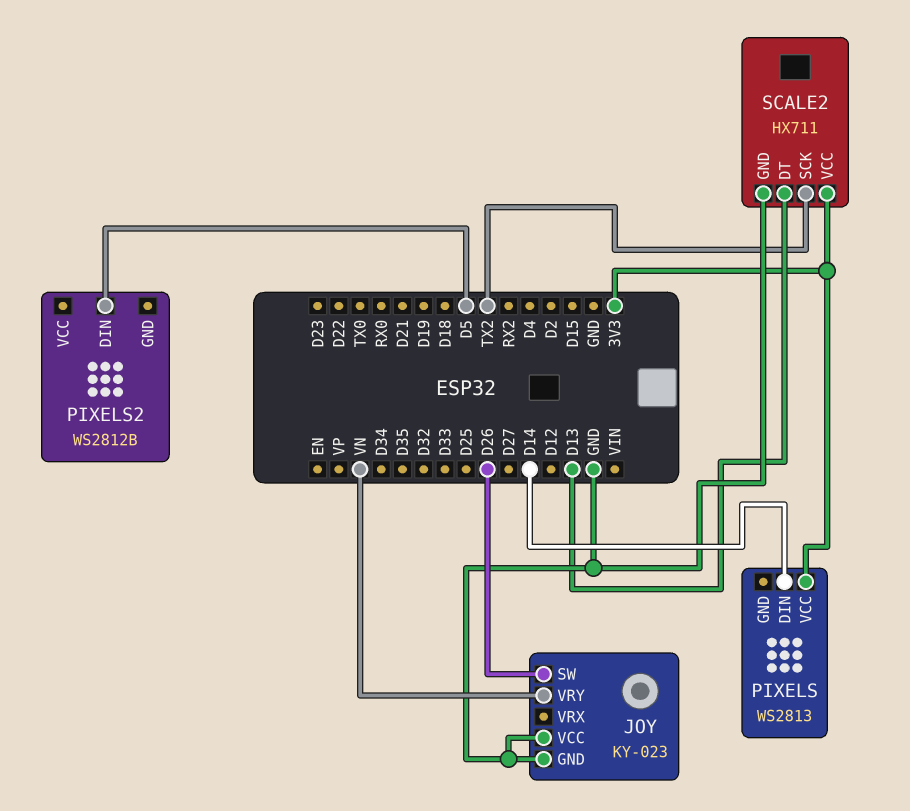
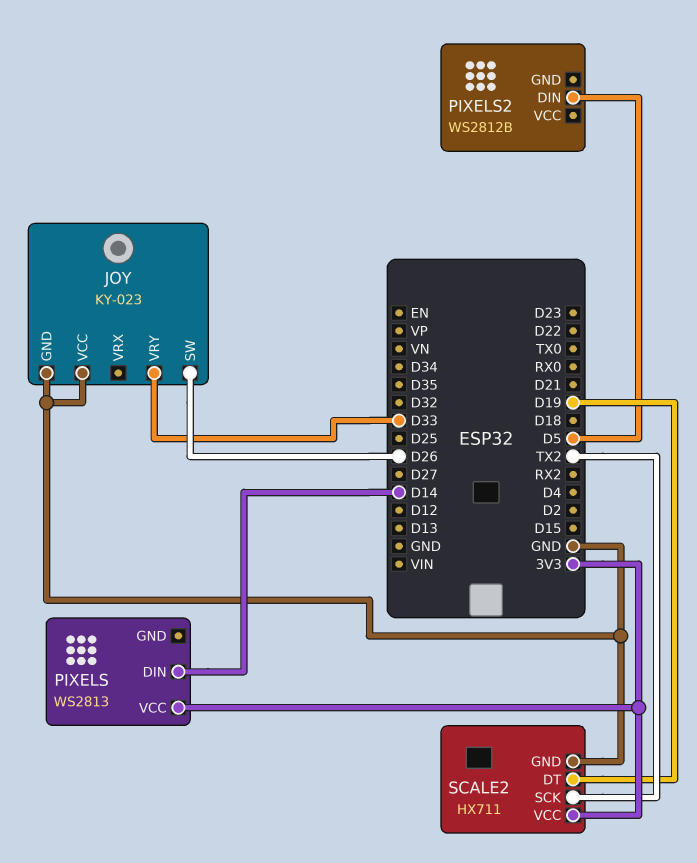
JOY pin VRY: VN -> D33
SCALE2 pin DT: D13 -> D19

